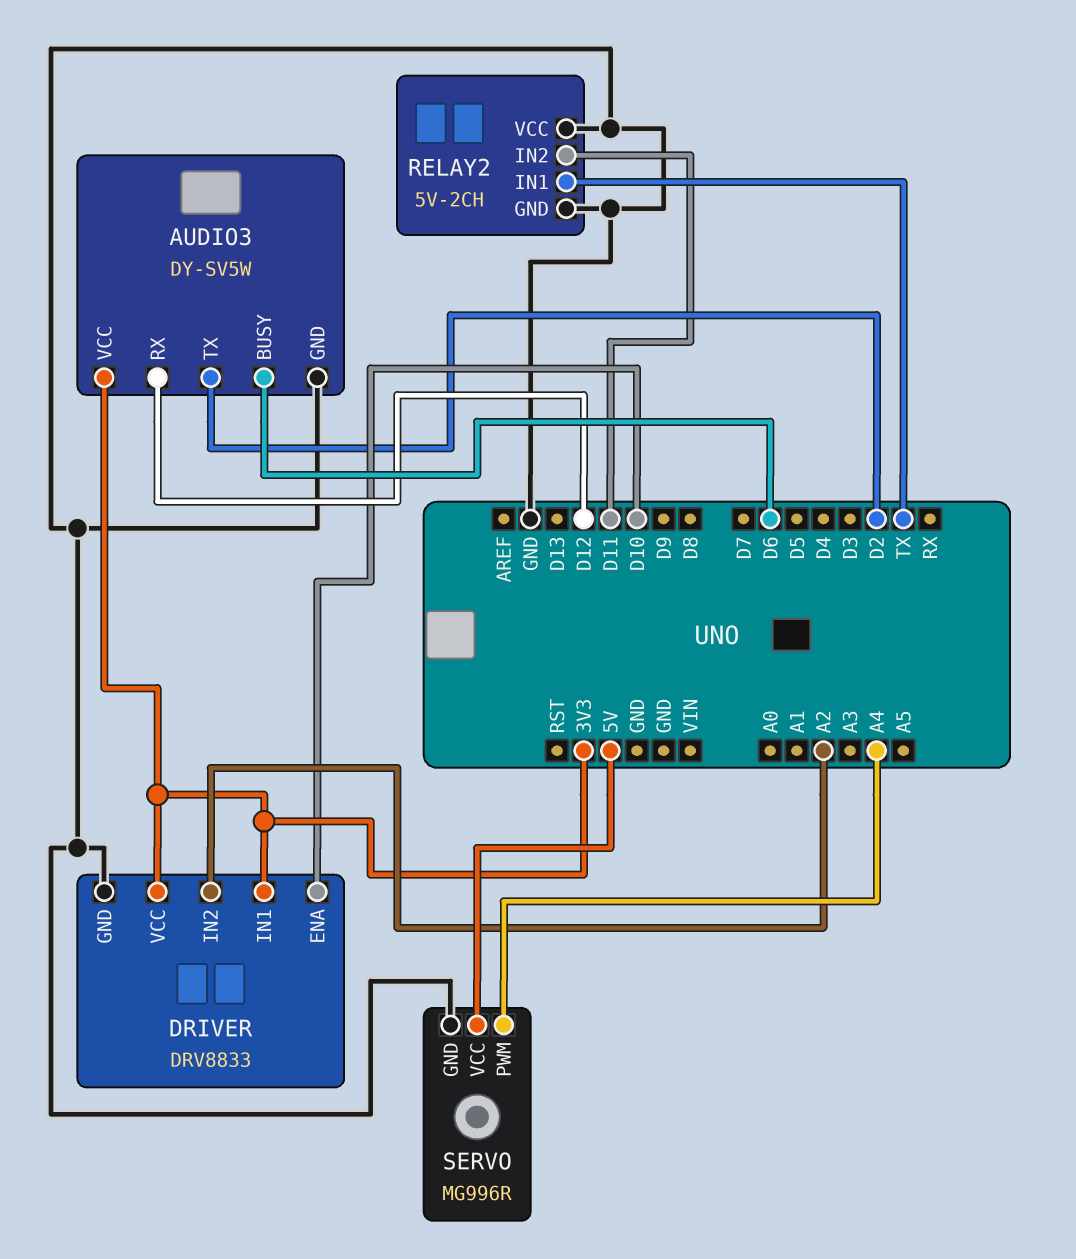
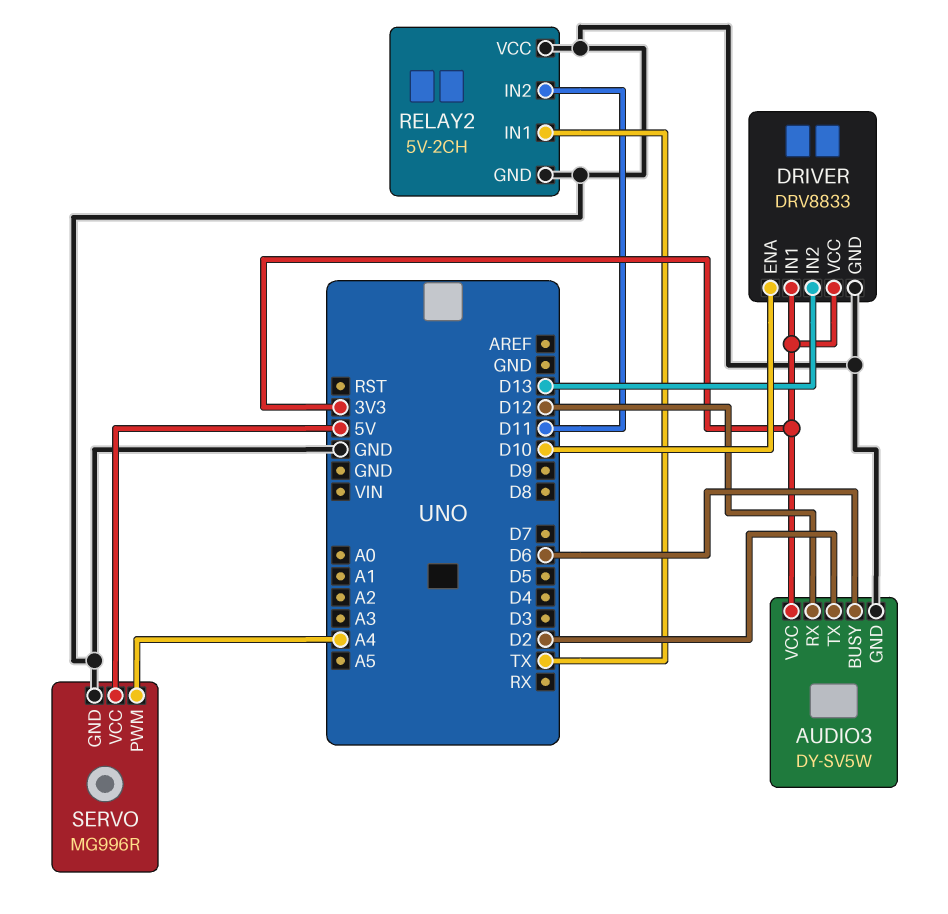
DRIVER pin IN2: A2 -> D13

